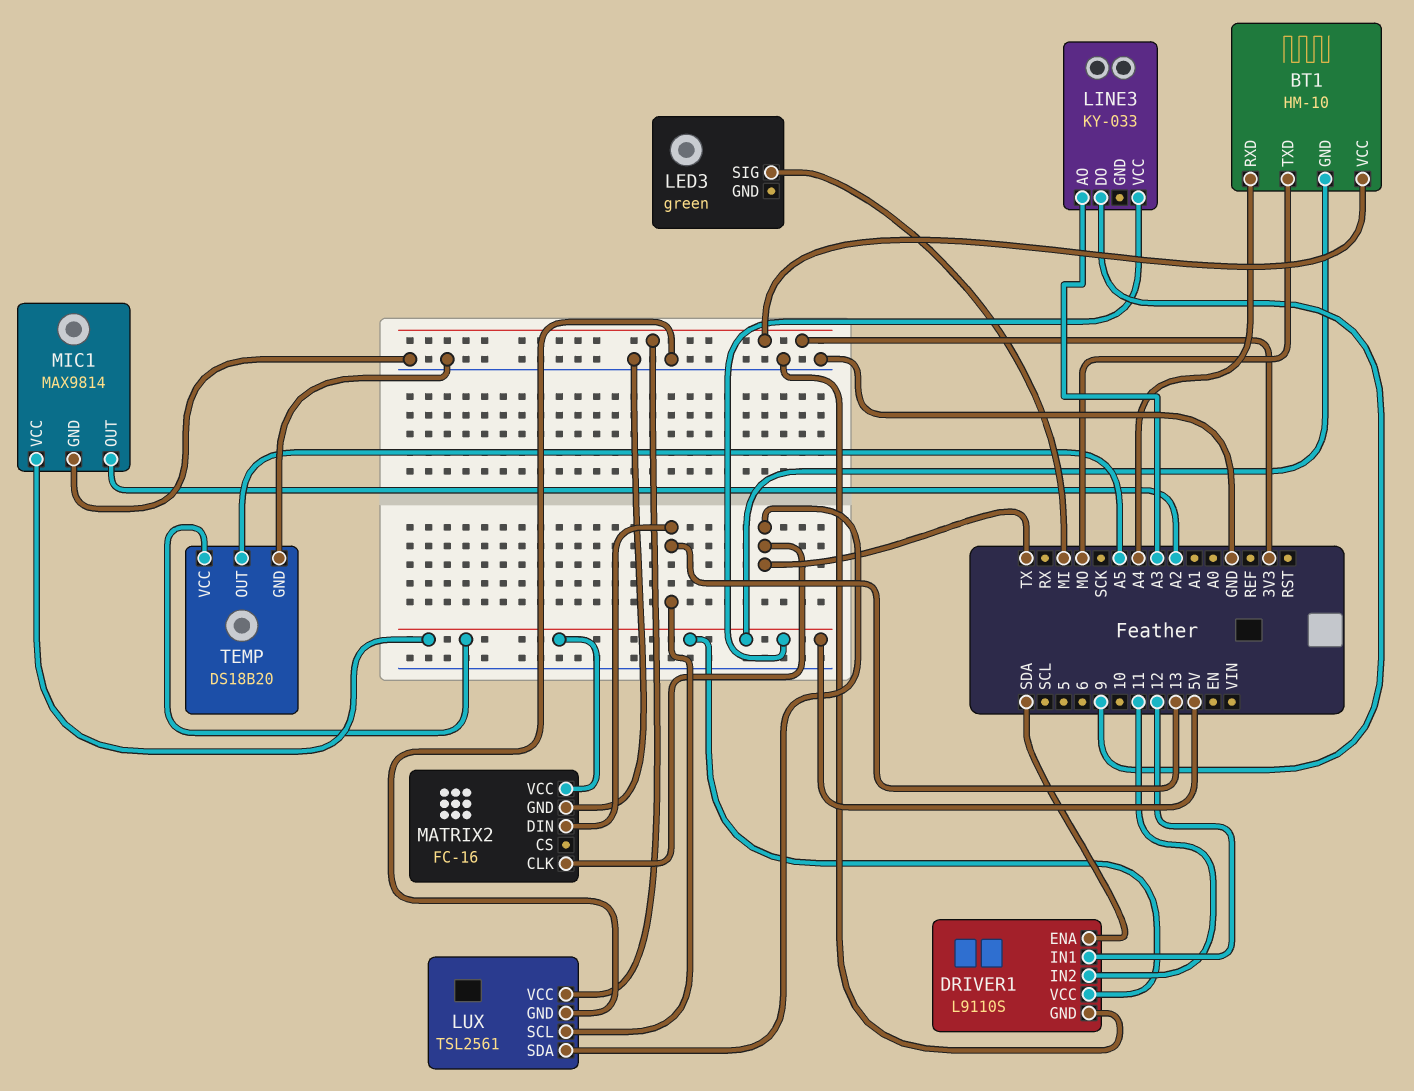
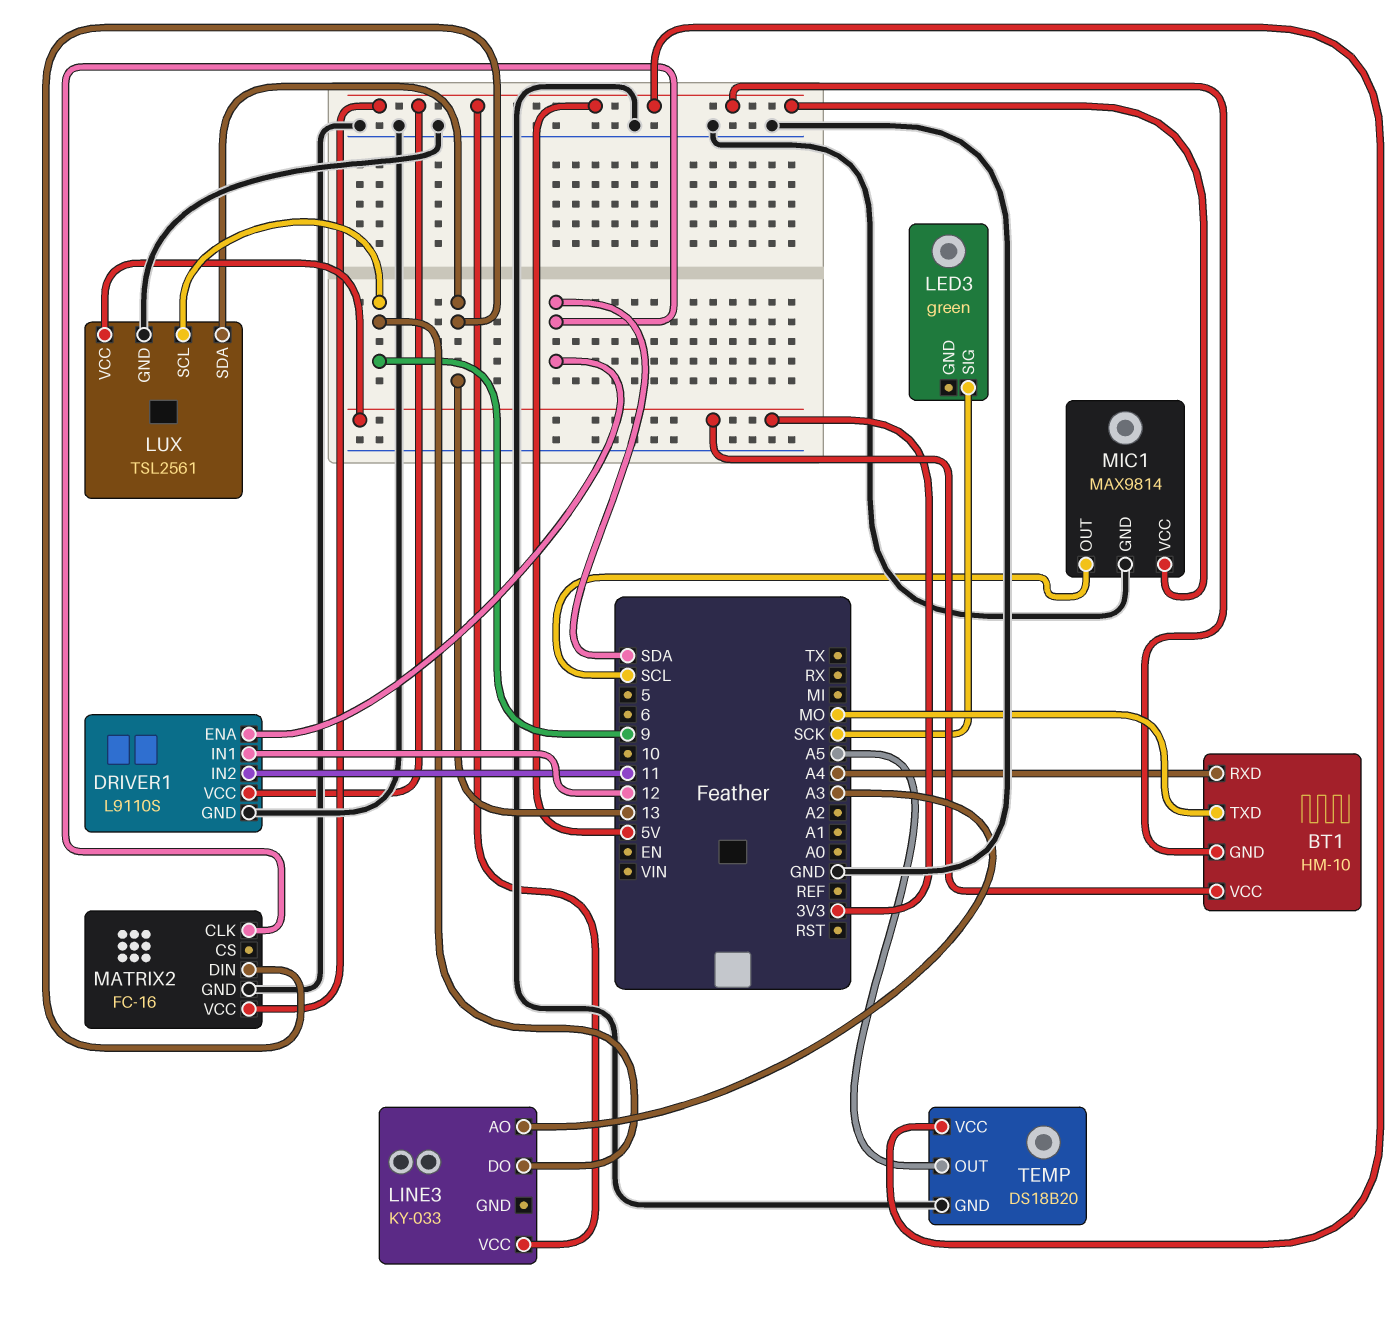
LED3 pin SIG: MI -> SCK
LUX pin SCL: 13 -> 9
LUX pin SDA: TX -> 13
MATRIX2 pin CLK: TX -> SDA
MIC1 pin OUT: A2 -> SCL

